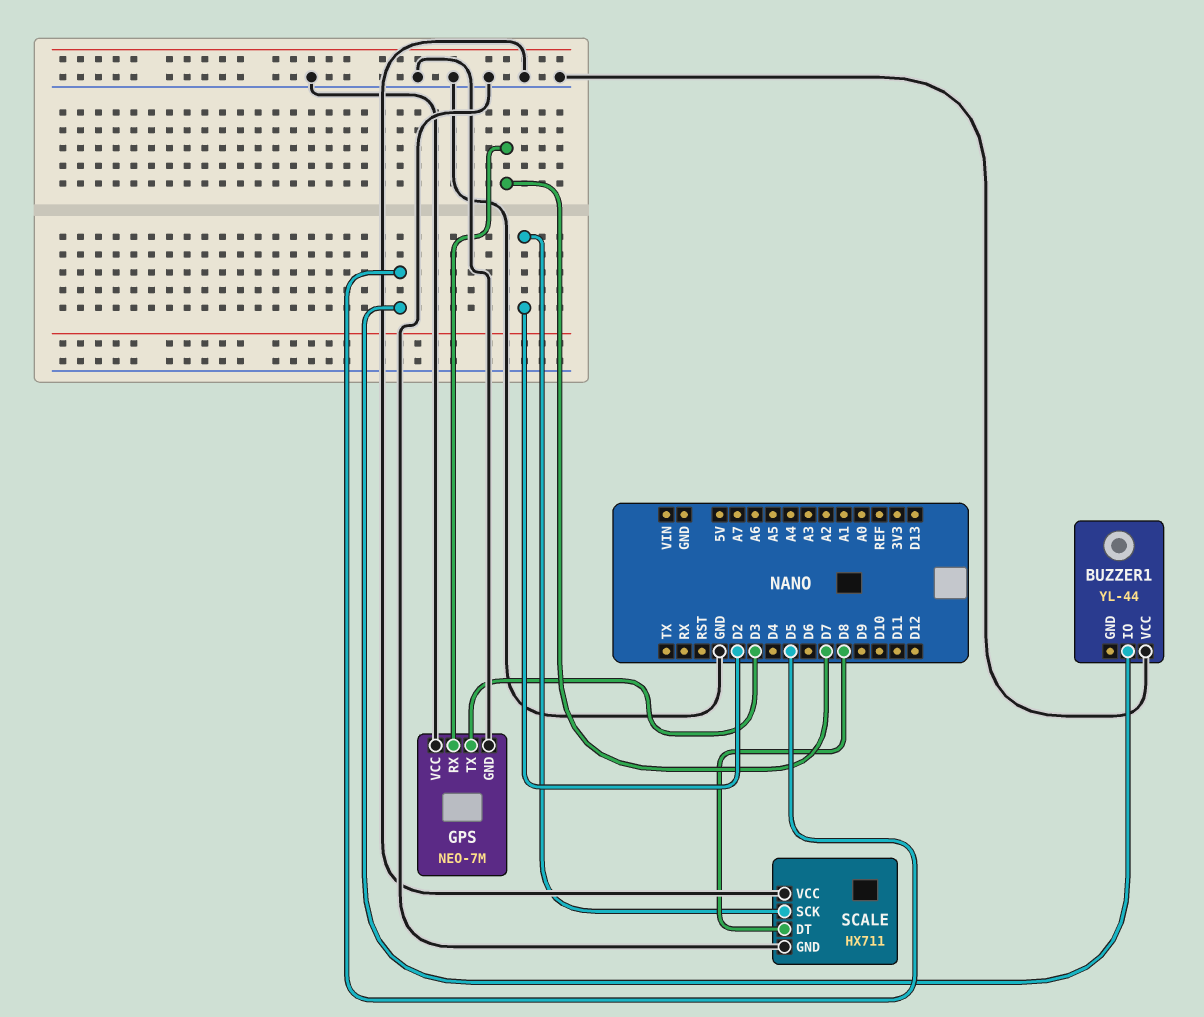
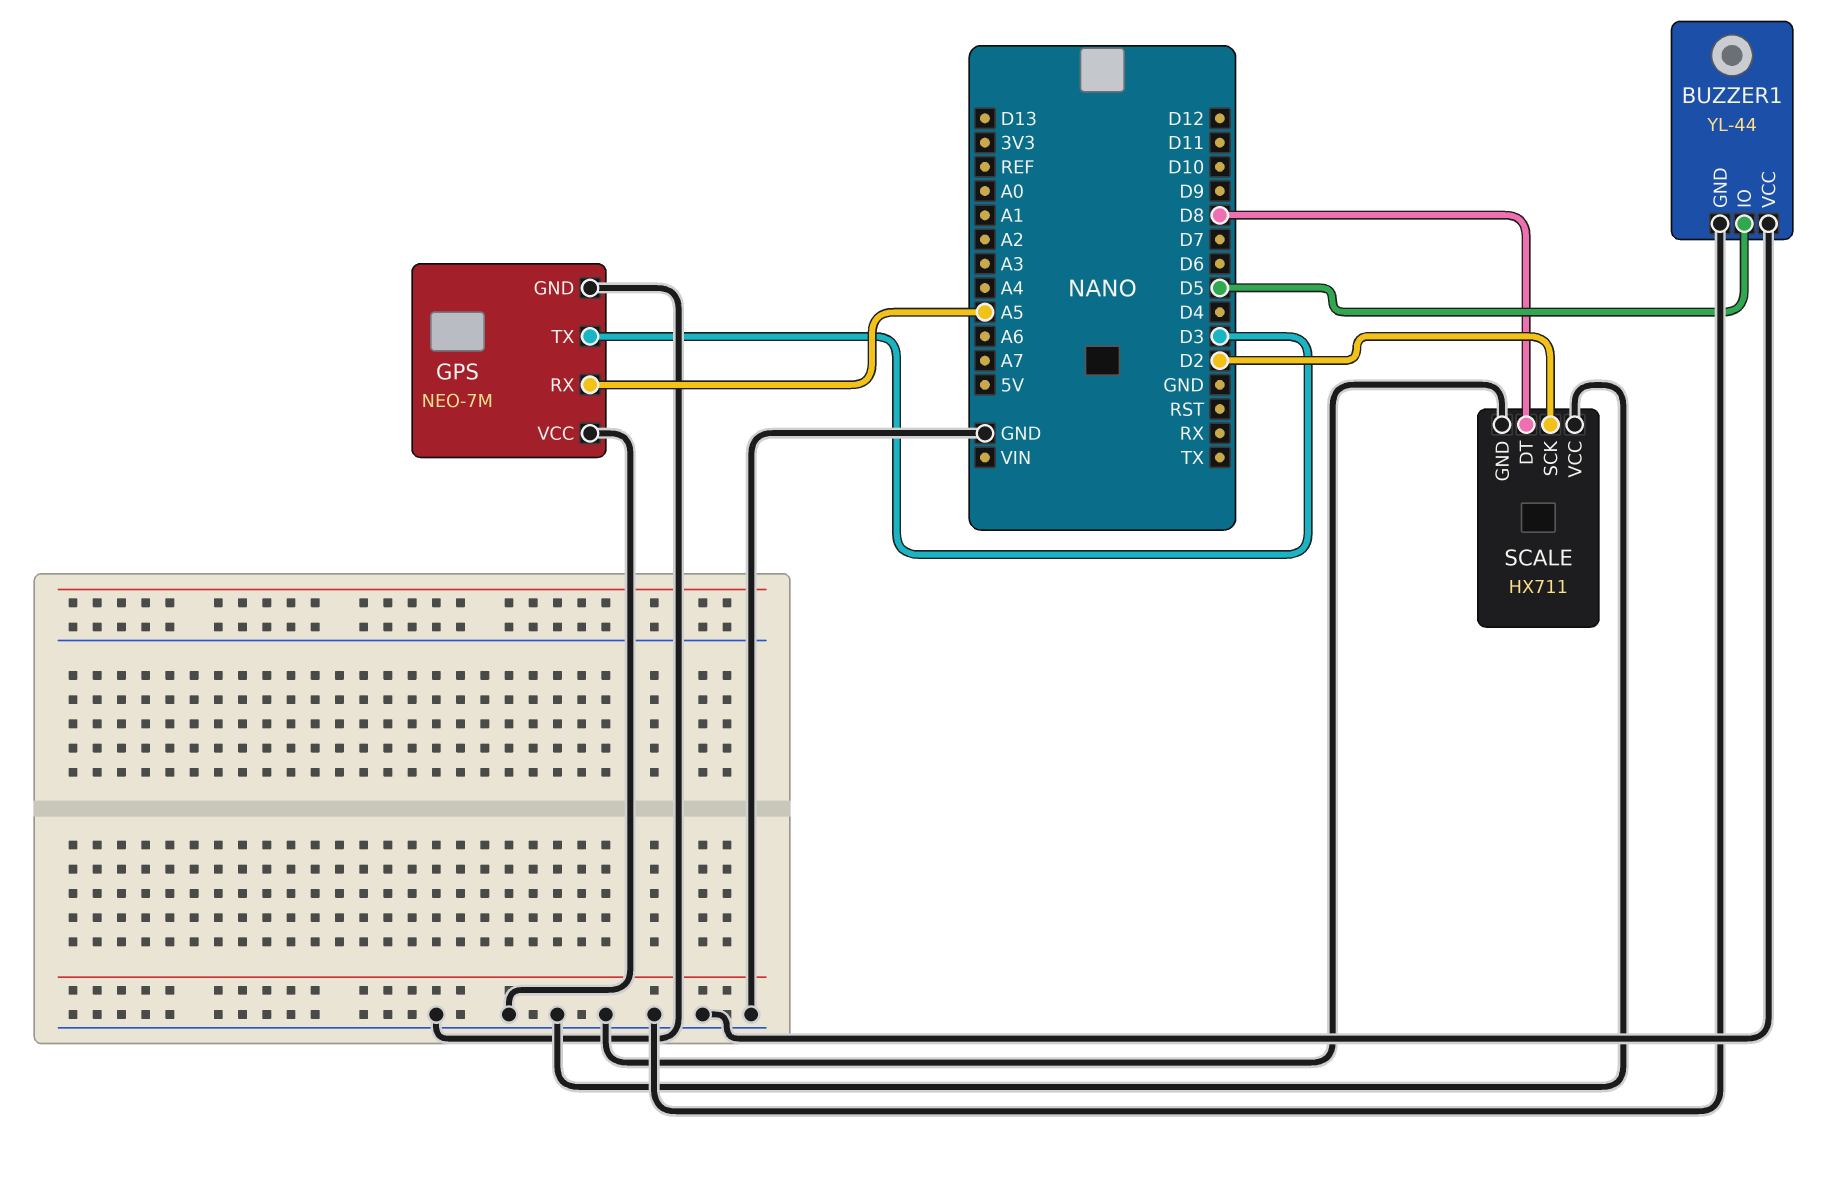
BUZZER1 pin GND: none -> GND
GPS pin RX: D7 -> A5

